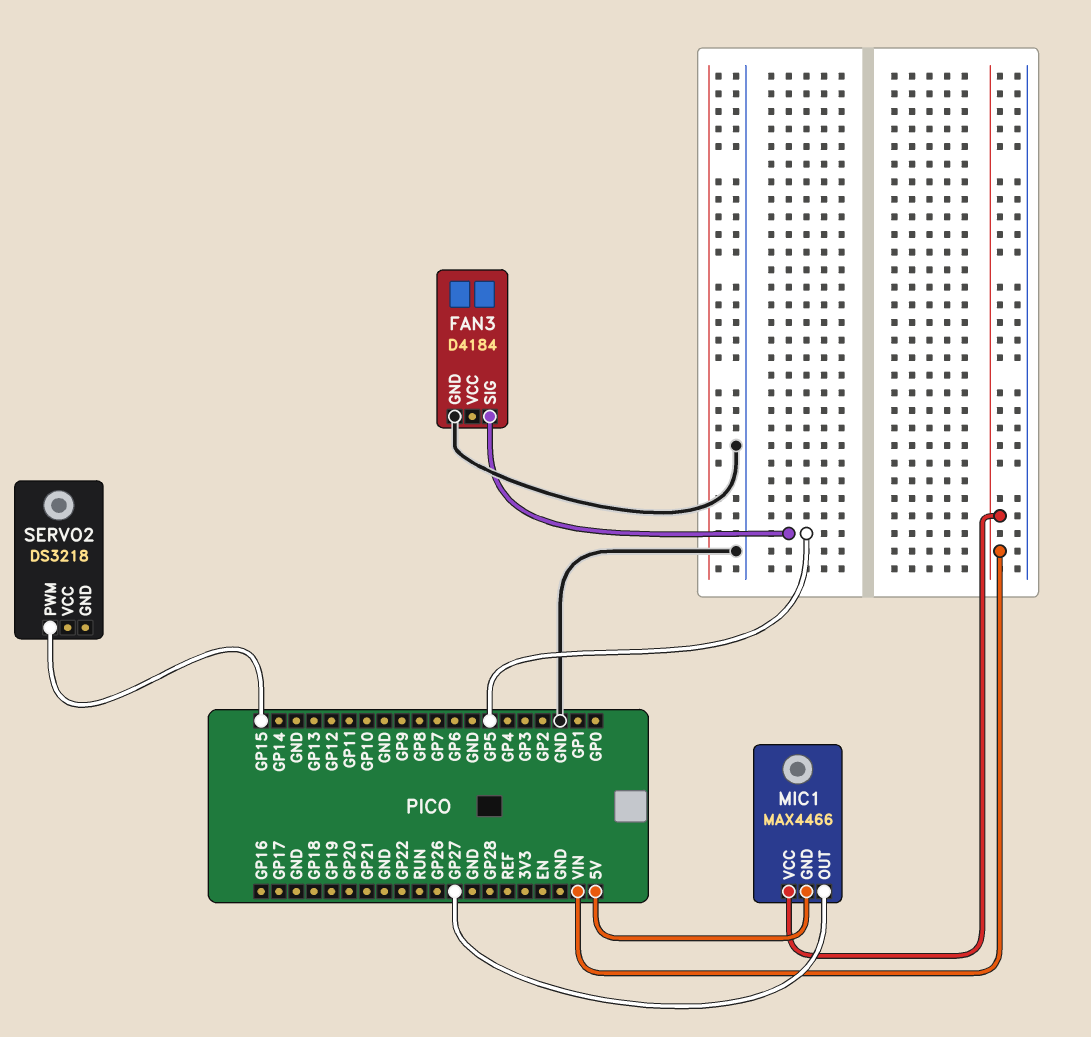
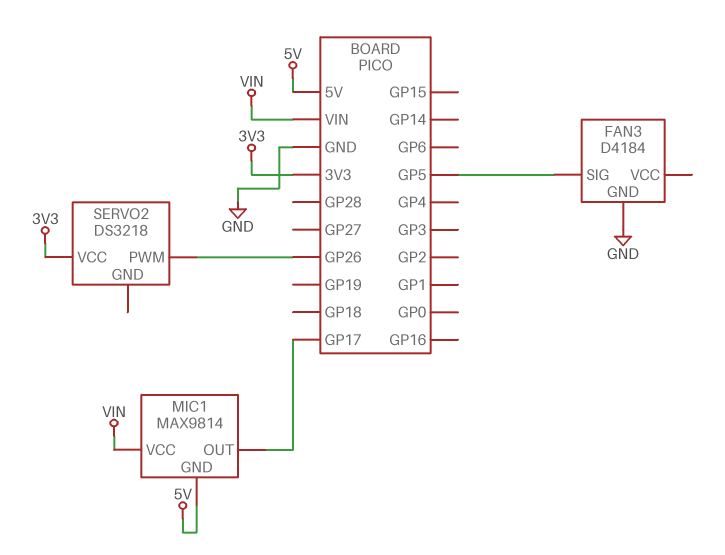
MIC1: MAX4466 -> MAX9814
MIC1 pin OUT: GP27 -> GP17
SERVO2 pin PWM: GP15 -> GP26
SERVO2 pin VCC: none -> 3V3

